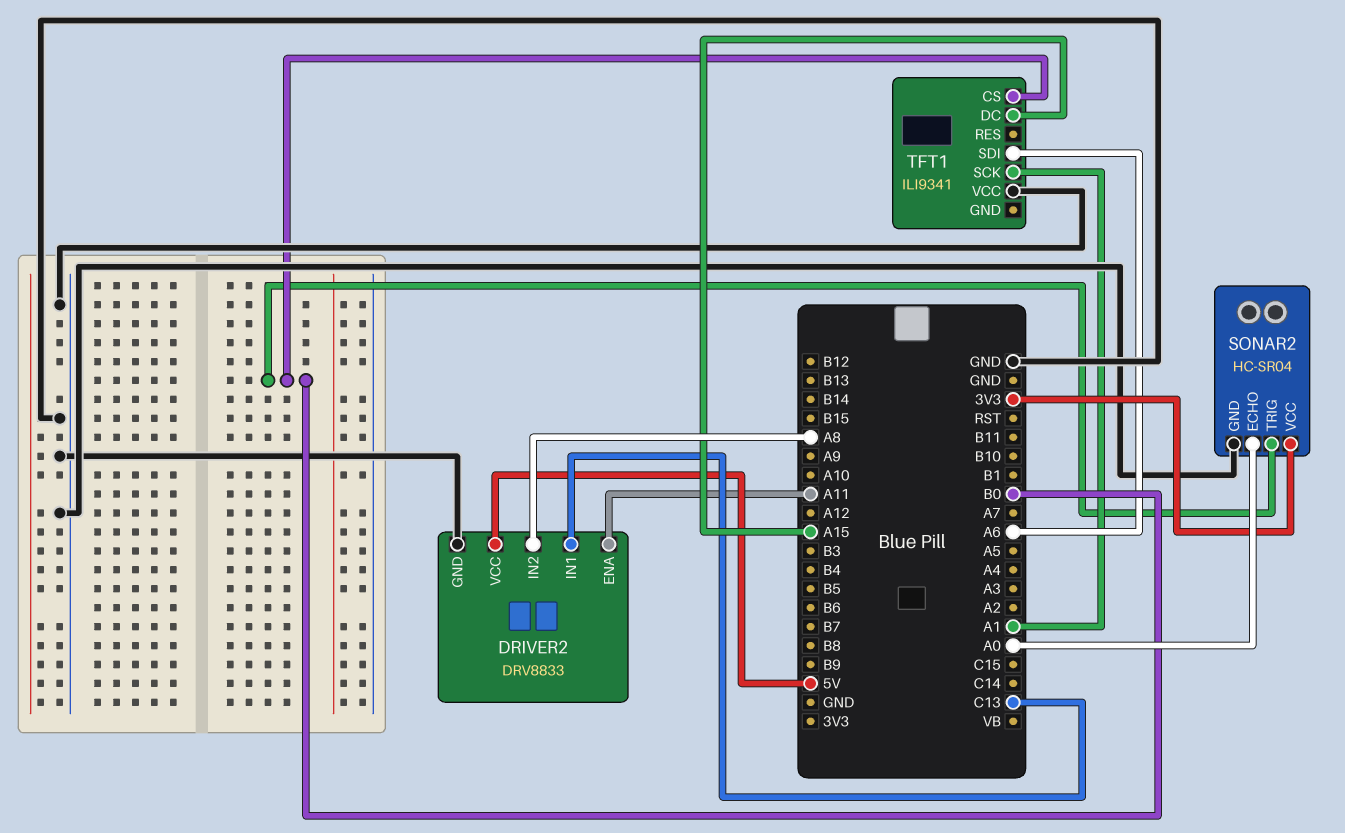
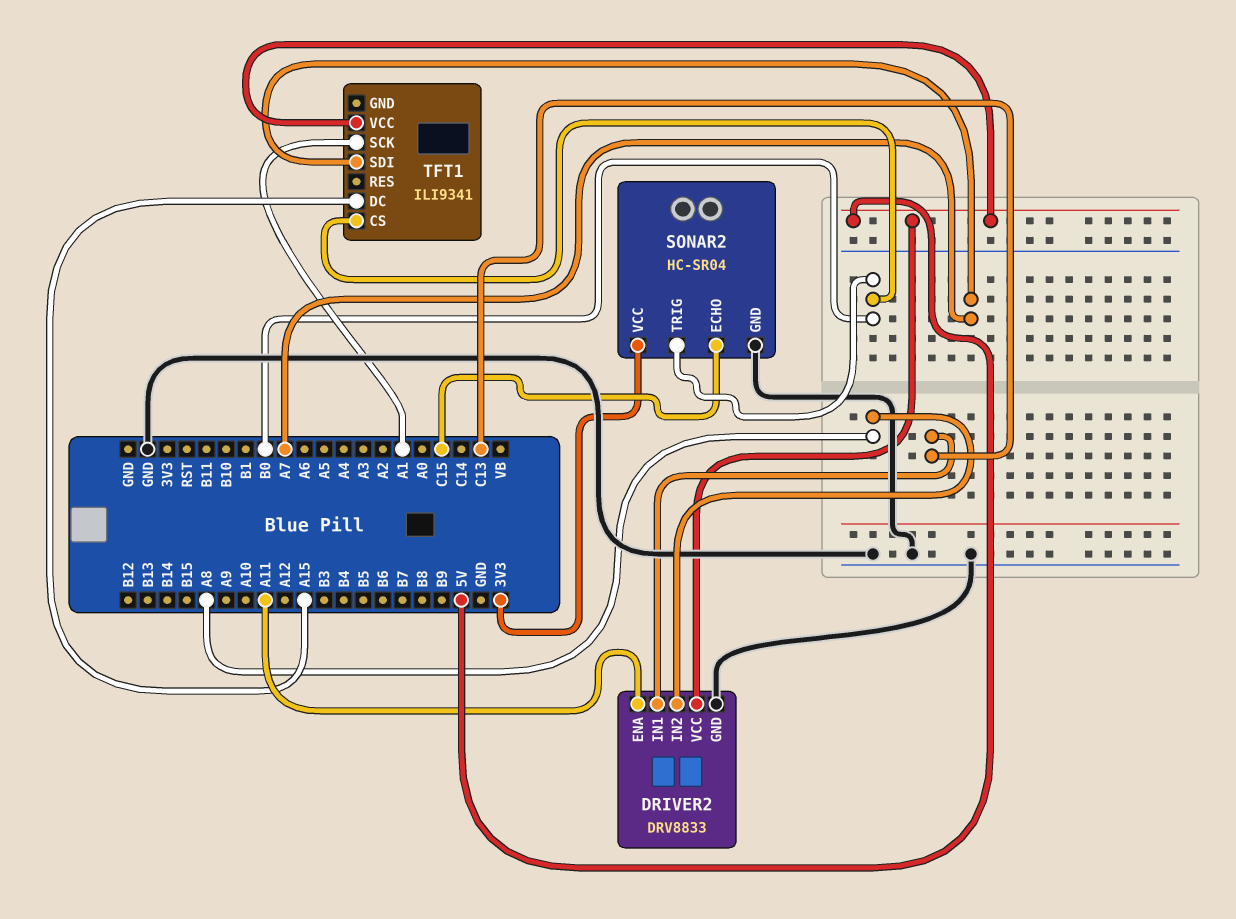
SONAR2 pin ECHO: A0 -> C15
TFT1 pin SDI: A6 -> A7
TFT1 pin VCC: GND -> 5V

